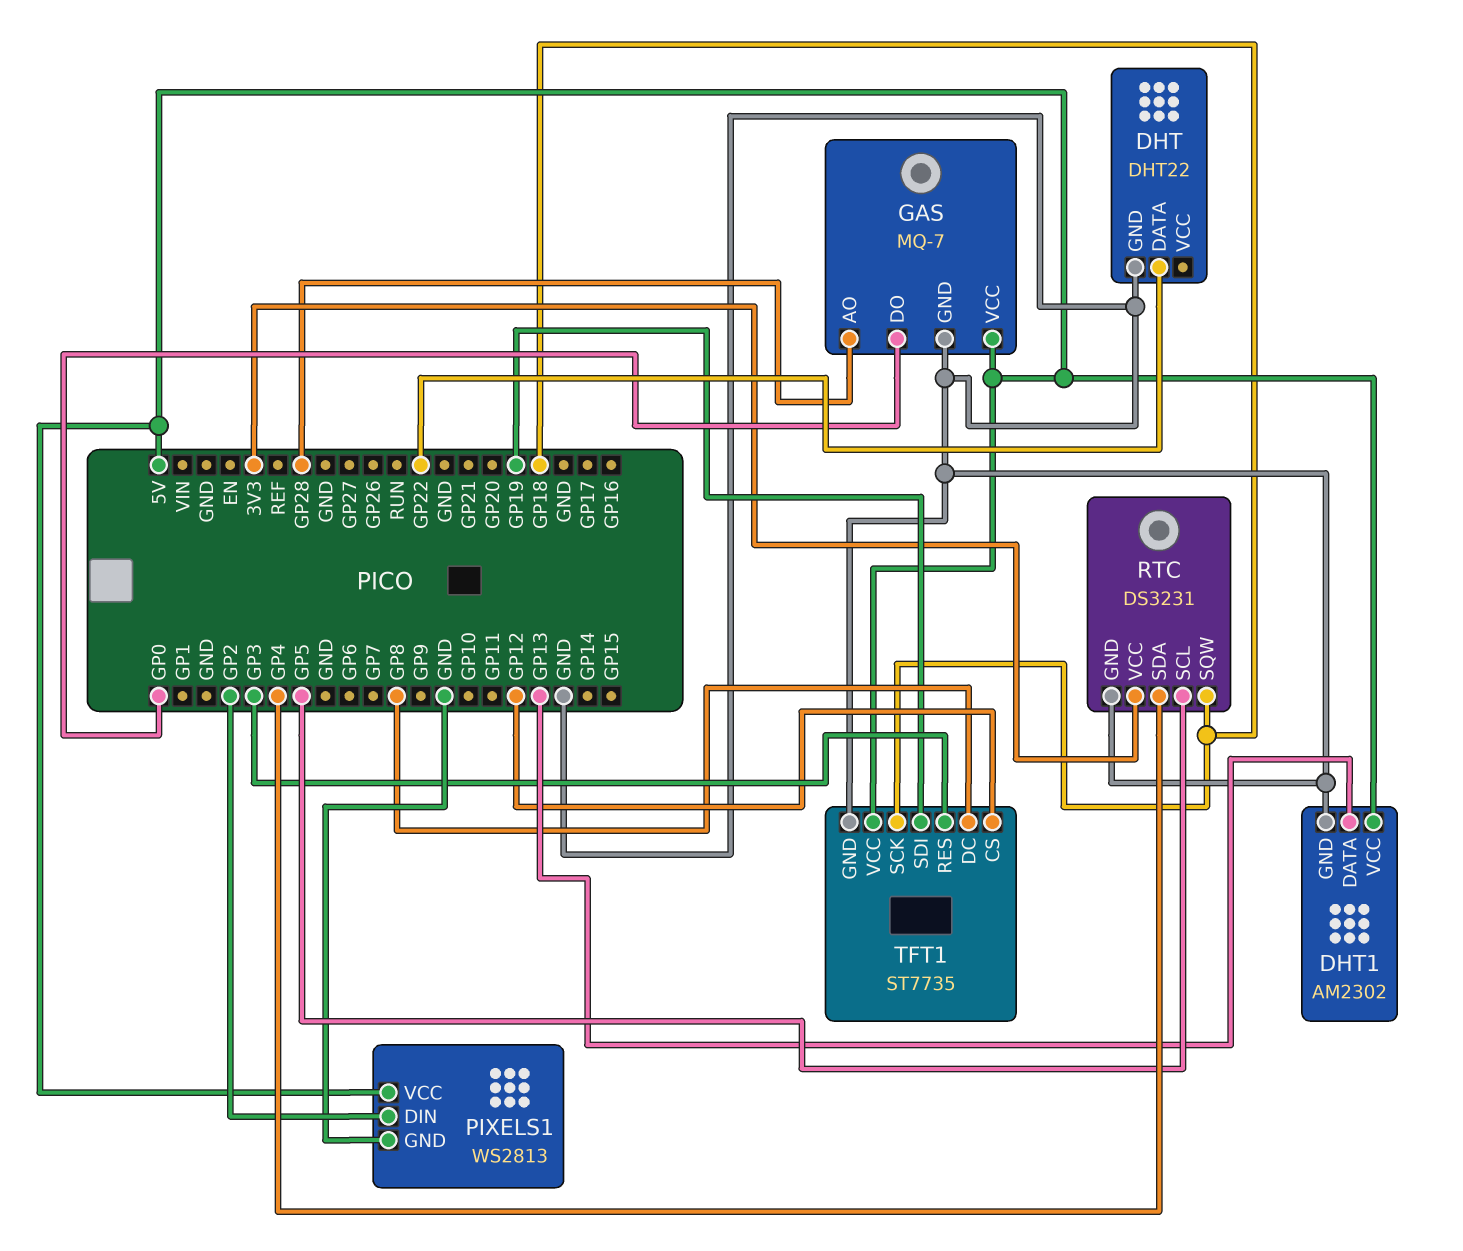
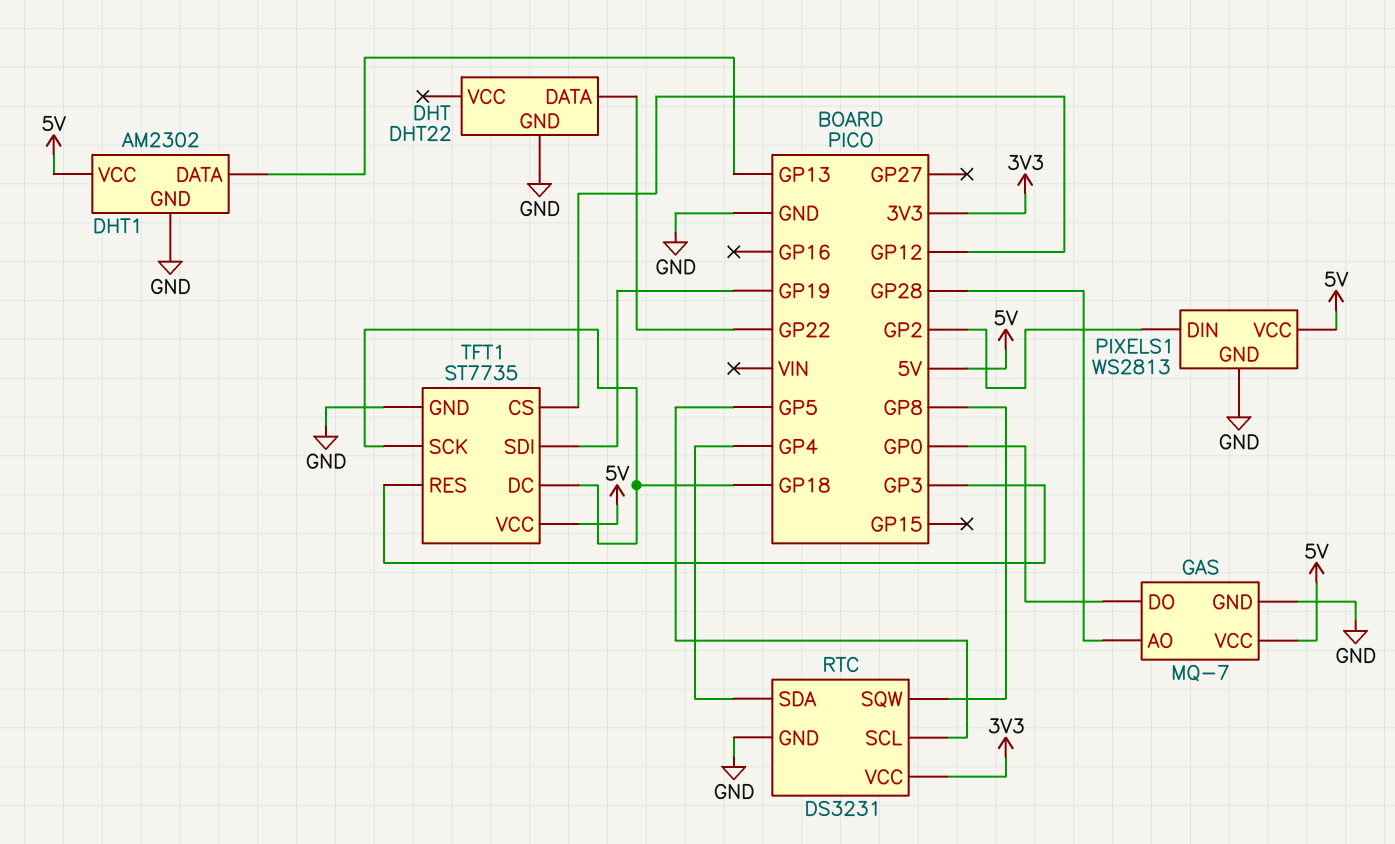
RTC pin SQW: GP18 -> GP8
TFT1 pin DC: GP8 -> GP18

